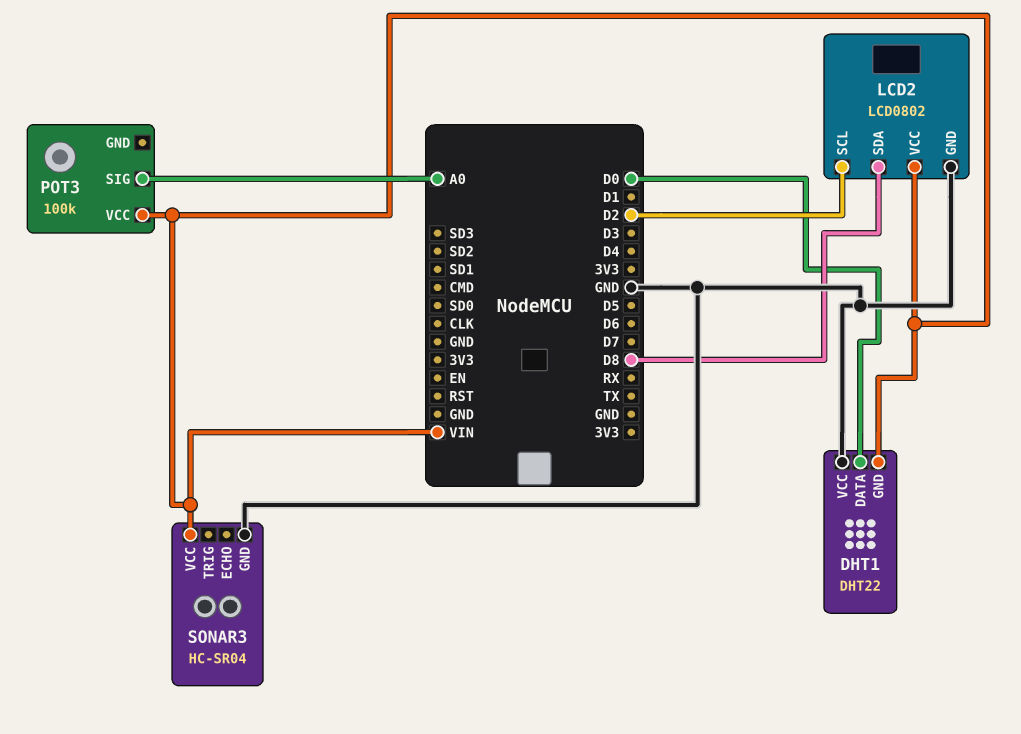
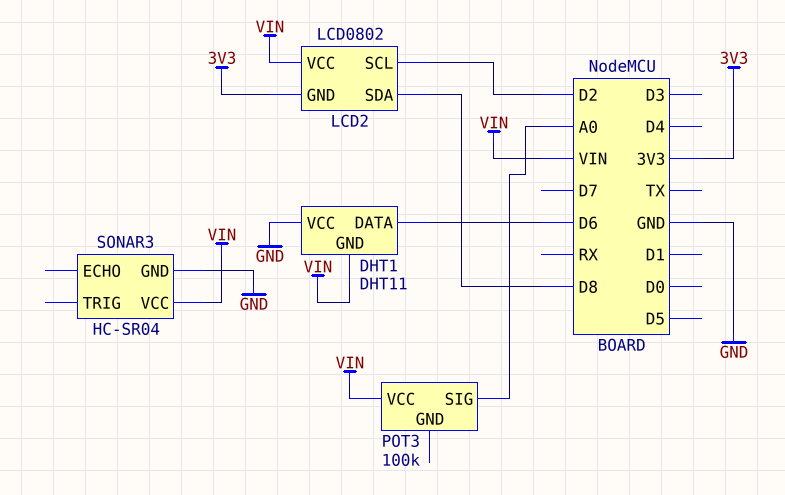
DHT1: DHT22 -> DHT11
DHT1 pin DATA: D0 -> D6
LCD2 pin GND: GND -> 3V3

